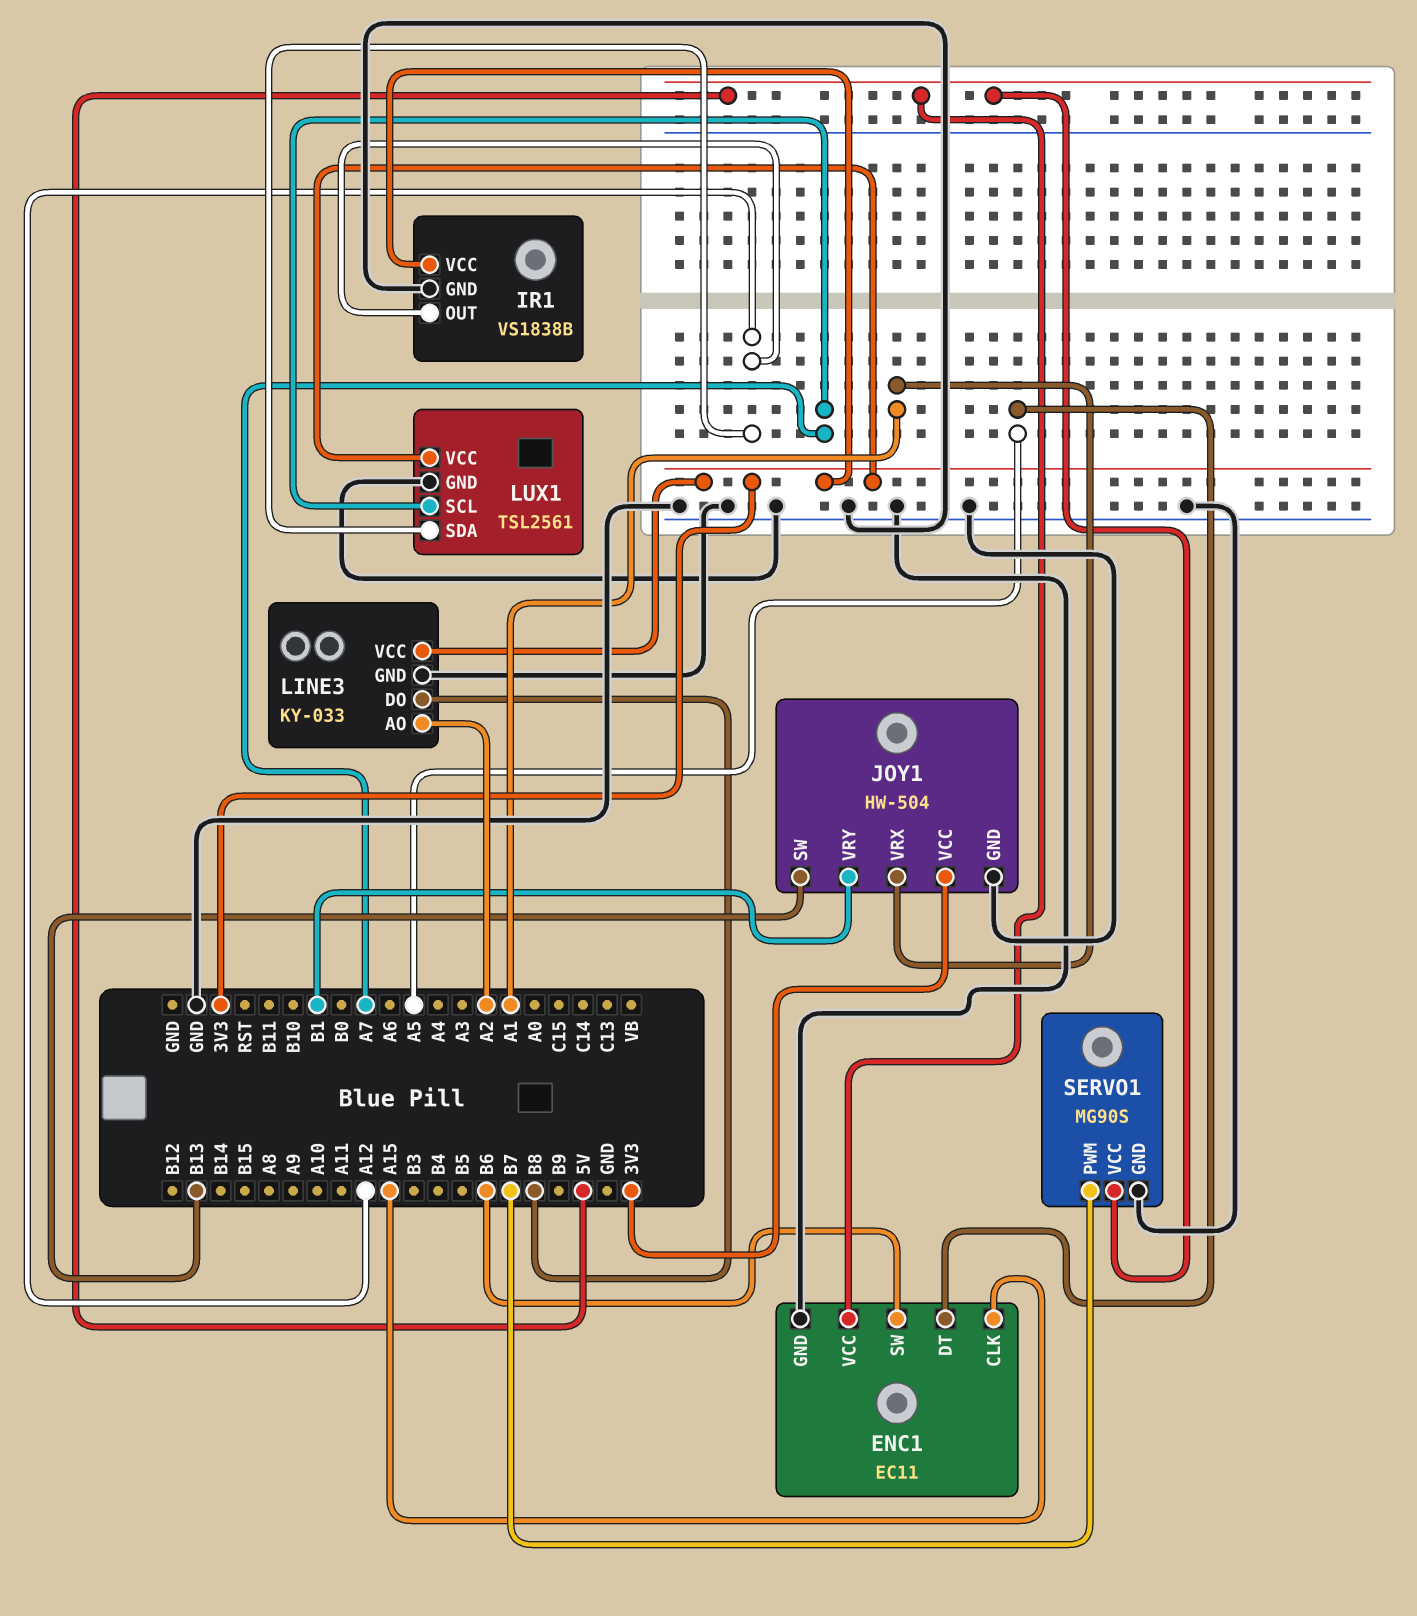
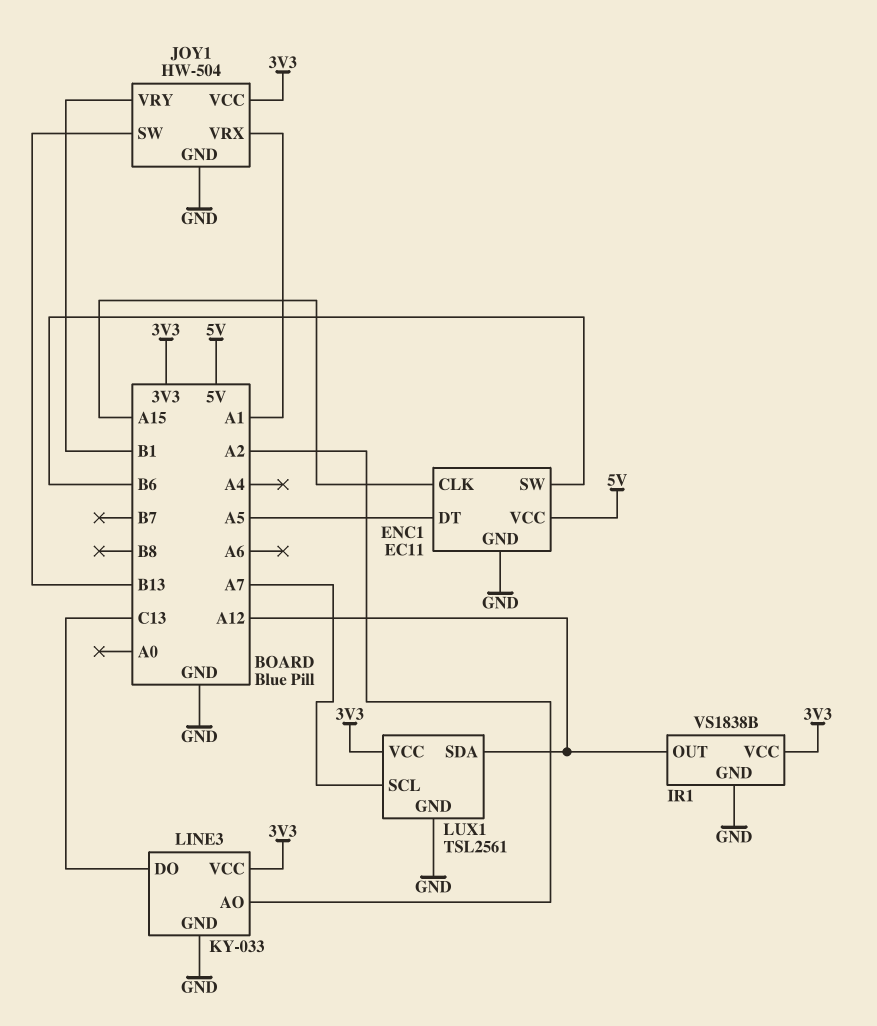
LINE3 pin DO: B8 -> C13
SERVO1: MG90S -> none
SERVO1 pin GND: GND -> none
SERVO1 pin PWM: B7 -> none
SERVO1 pin VCC: 5V -> none

